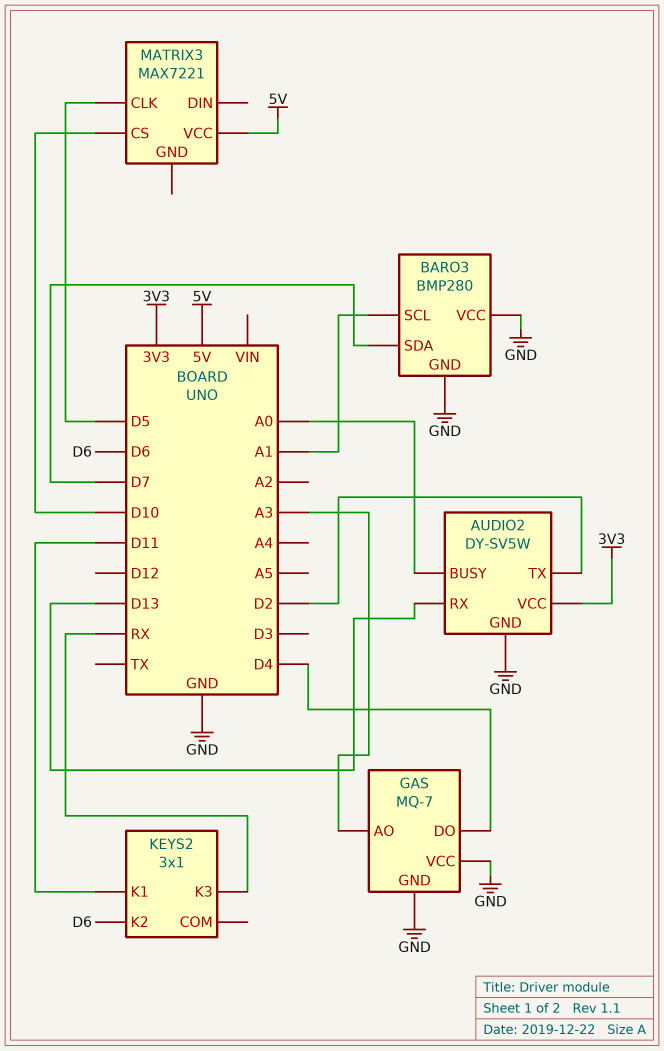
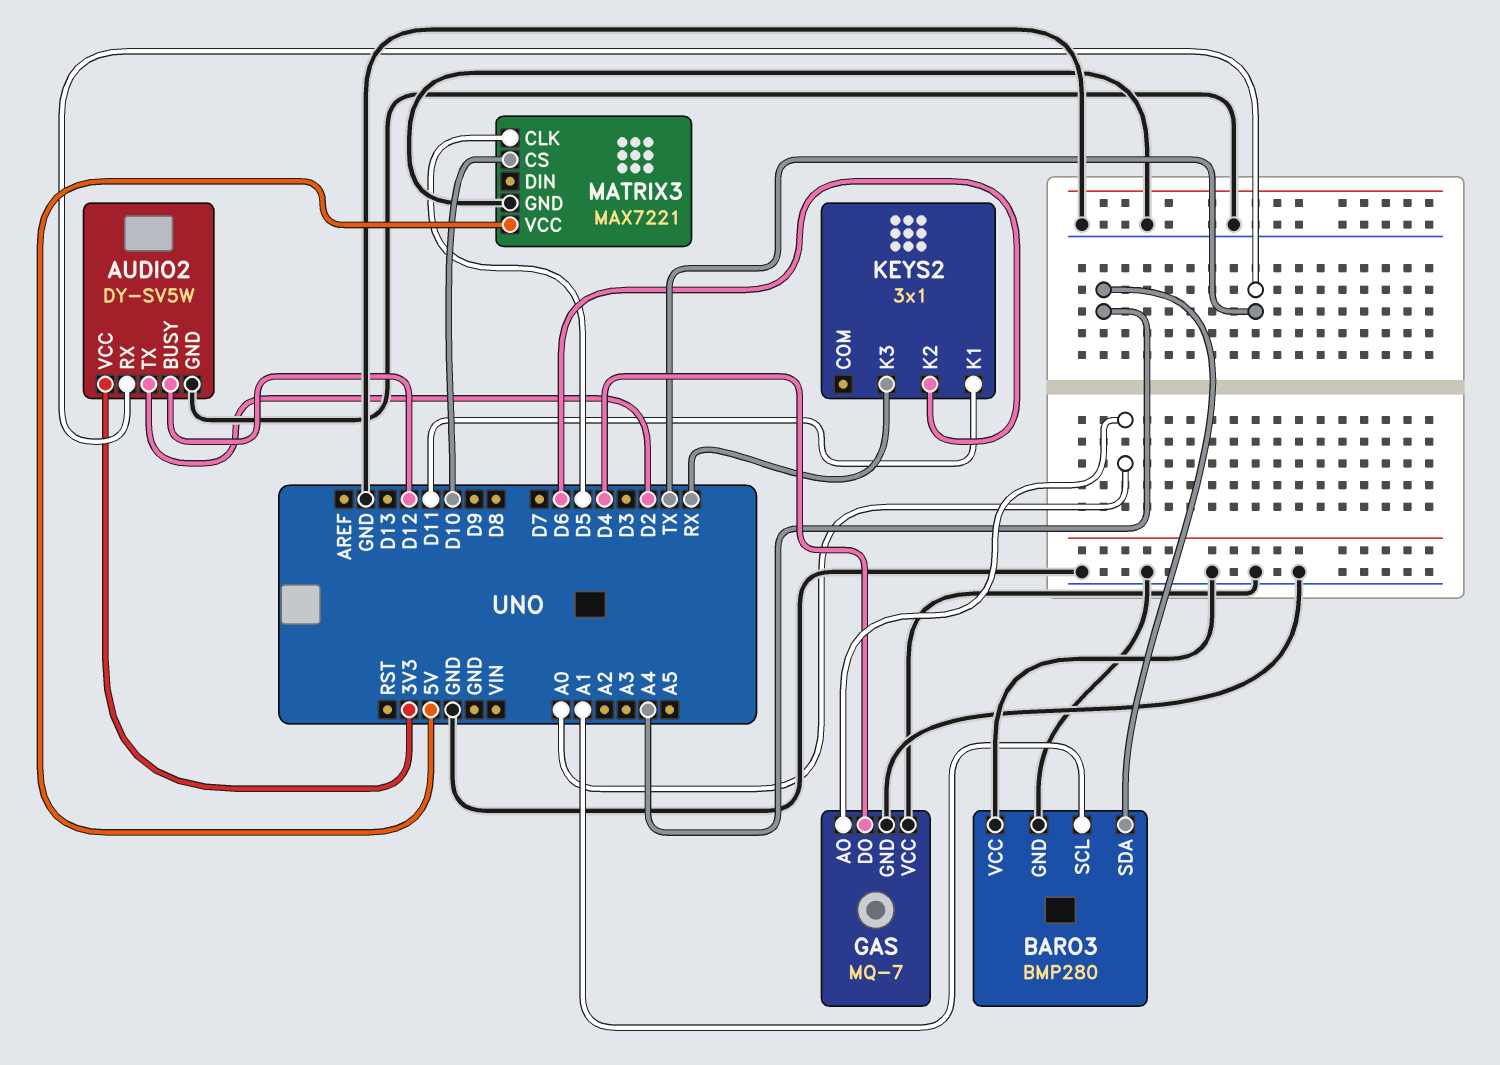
AUDIO2 pin BUSY: A0 -> D12
AUDIO2 pin RX: D13 -> TX
BARO3 pin SDA: D7 -> A4
GAS pin AO: A3 -> A0
MATRIX3 pin GND: none -> GND

